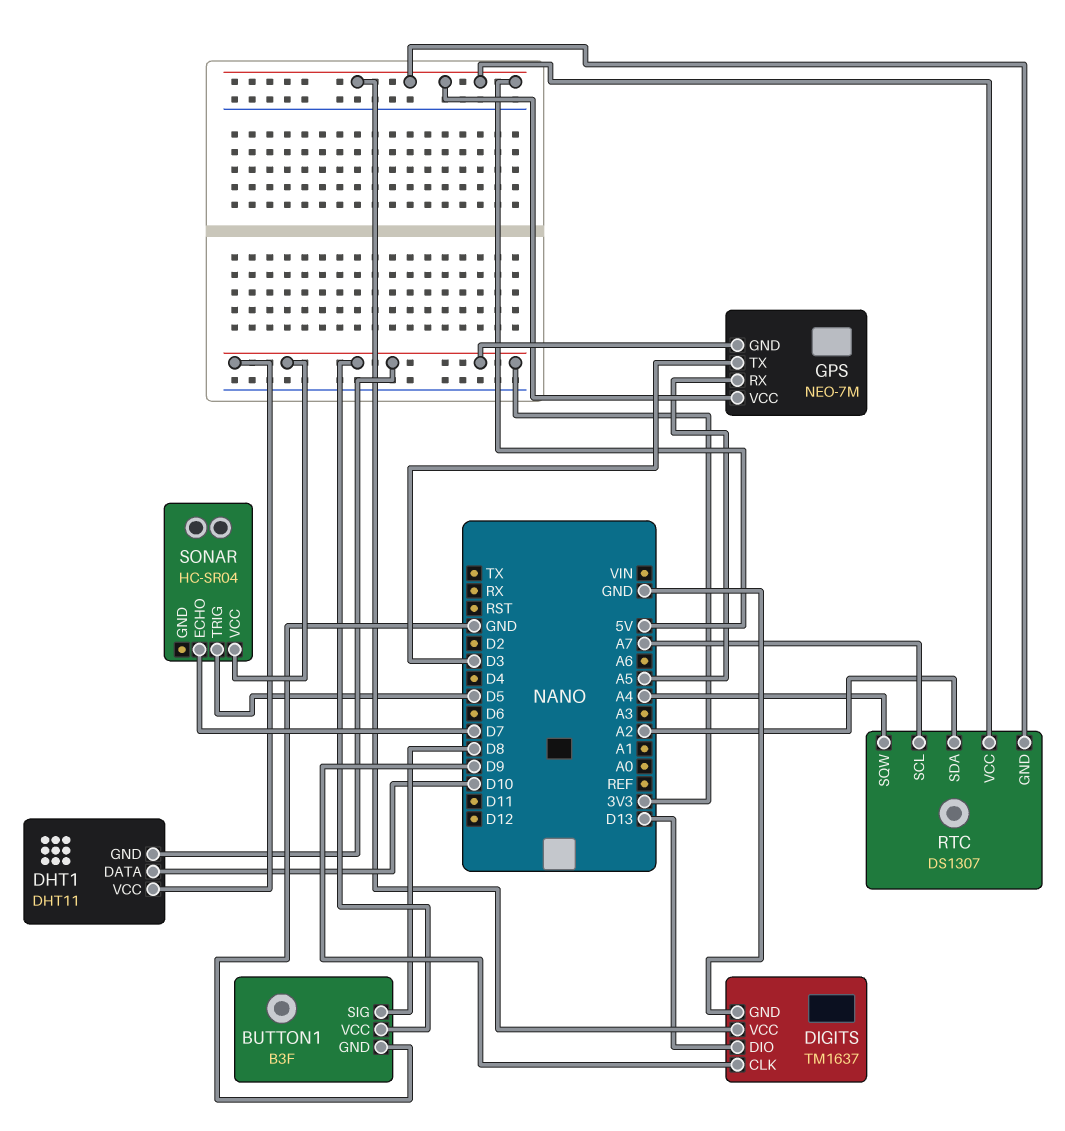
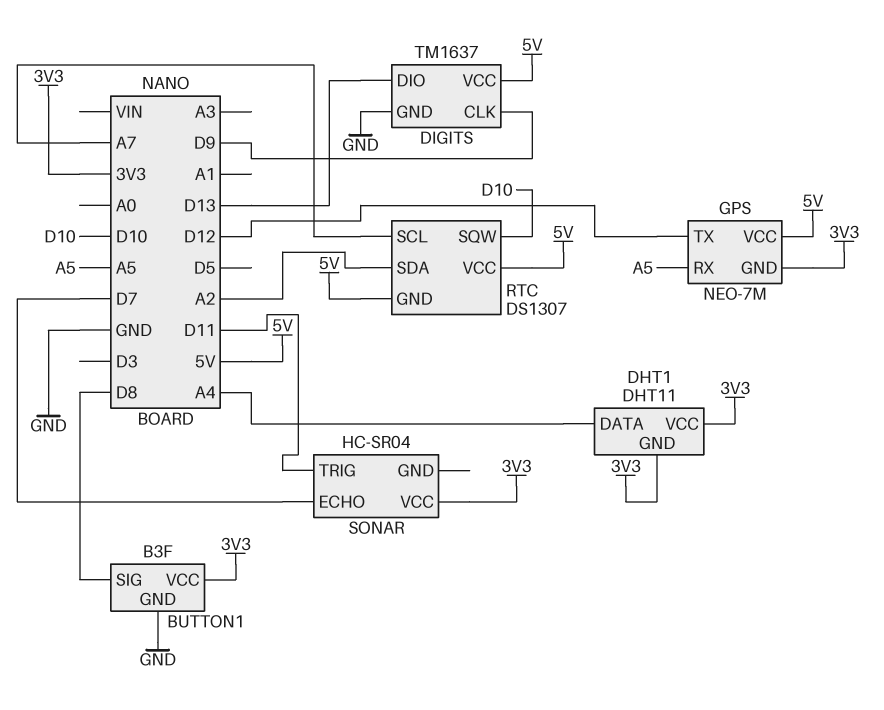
DHT1 pin DATA: D10 -> A4
GPS pin TX: D3 -> D12
RTC pin SQW: A4 -> D10
SONAR pin TRIG: D5 -> D11

